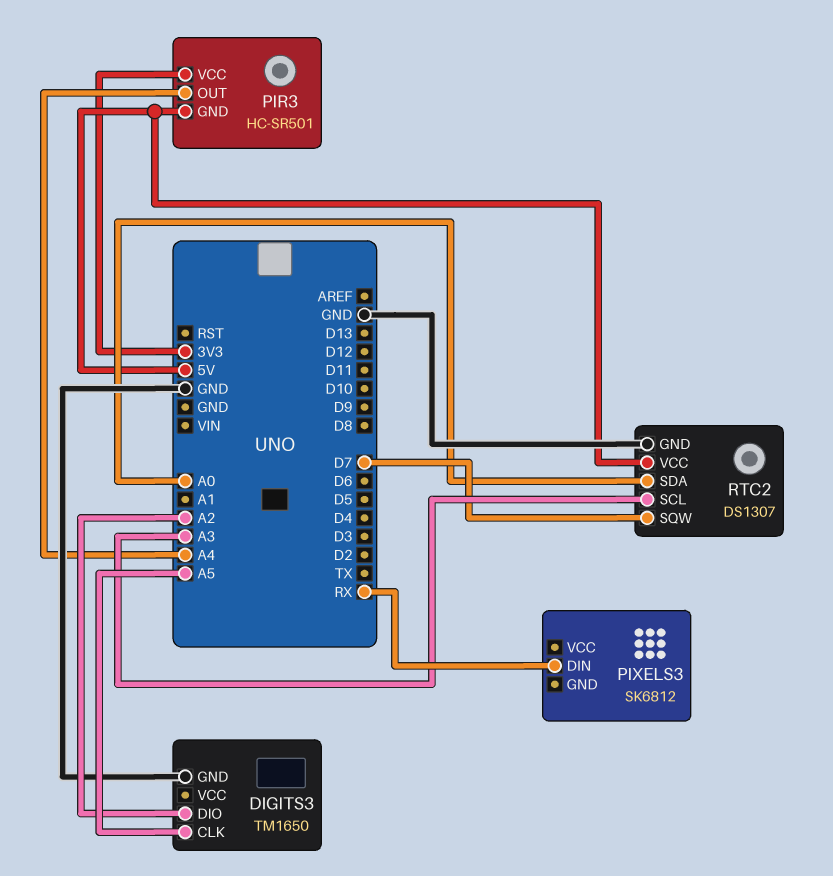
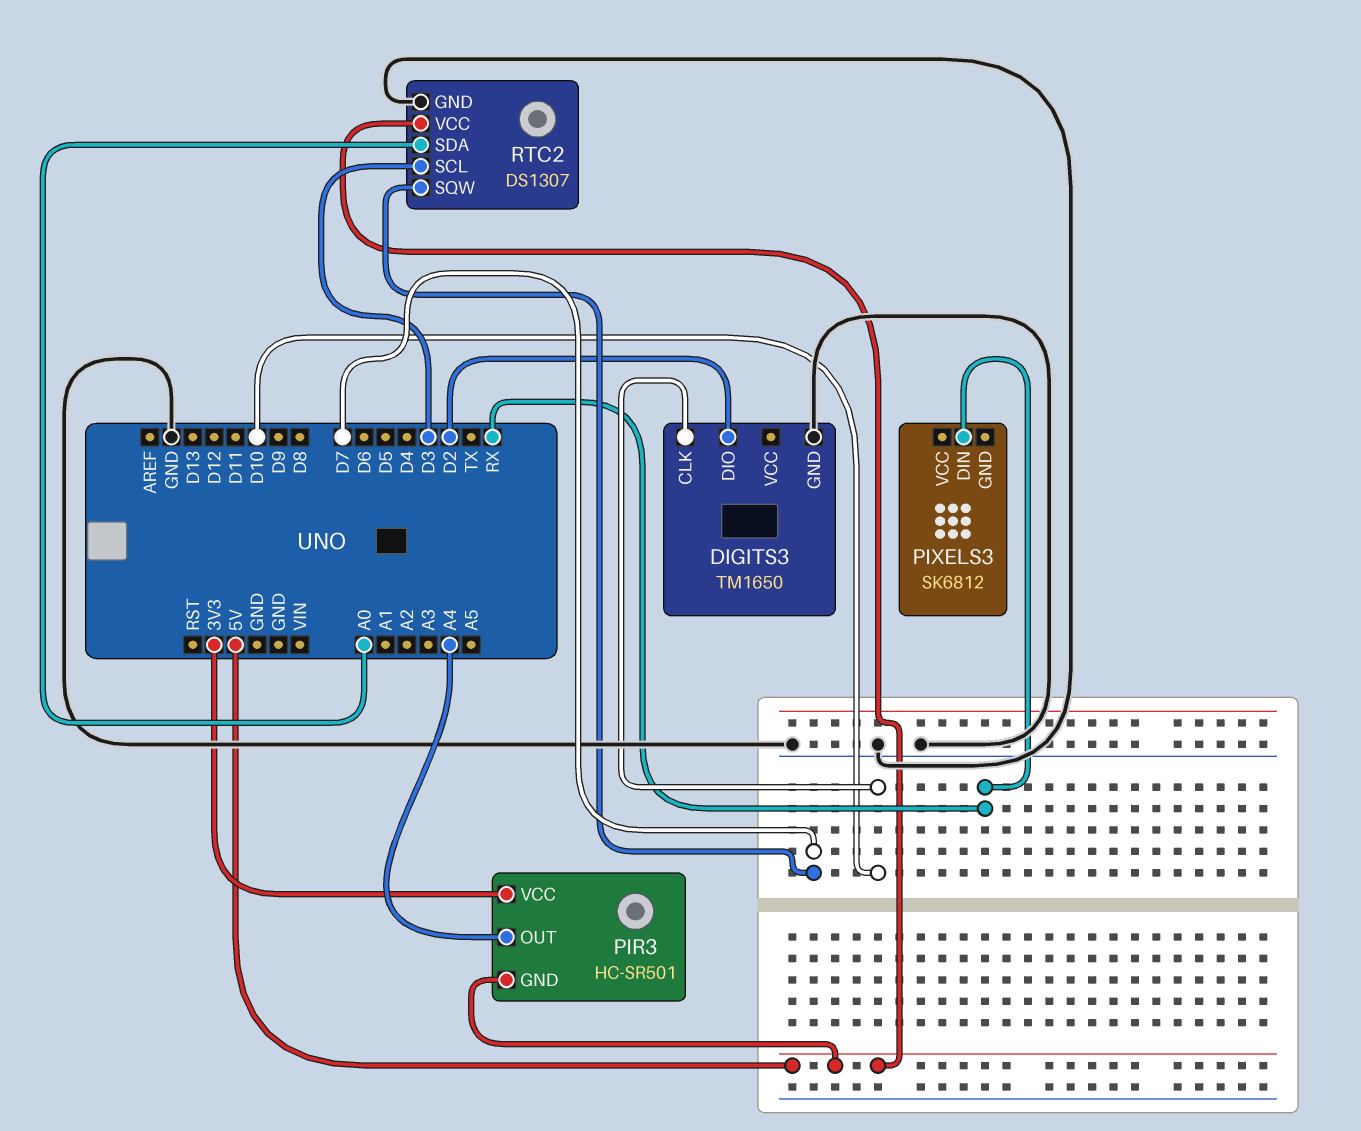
DIGITS3 pin CLK: A5 -> D10
DIGITS3 pin DIO: A2 -> D2
RTC2 pin SCL: A3 -> D3

